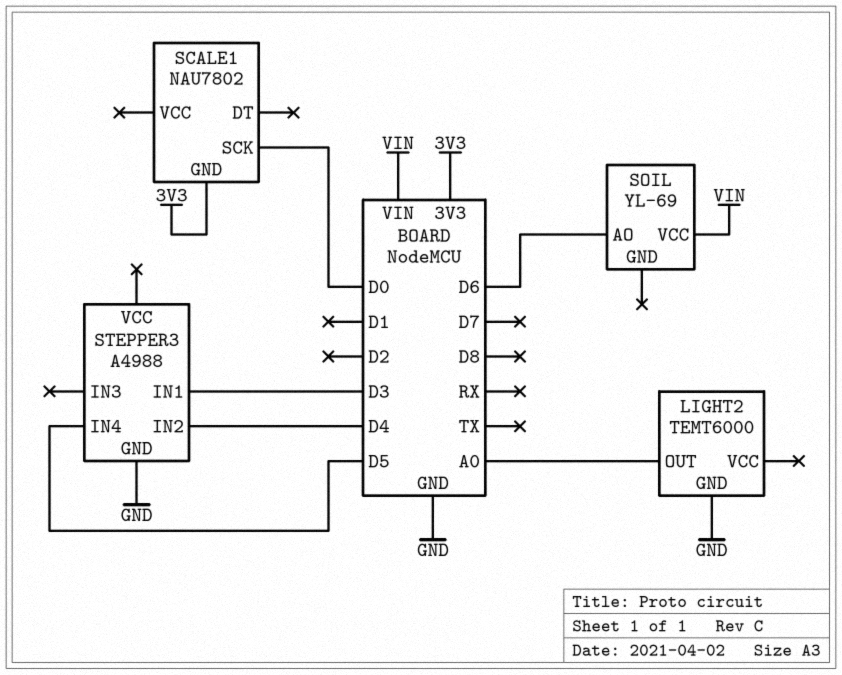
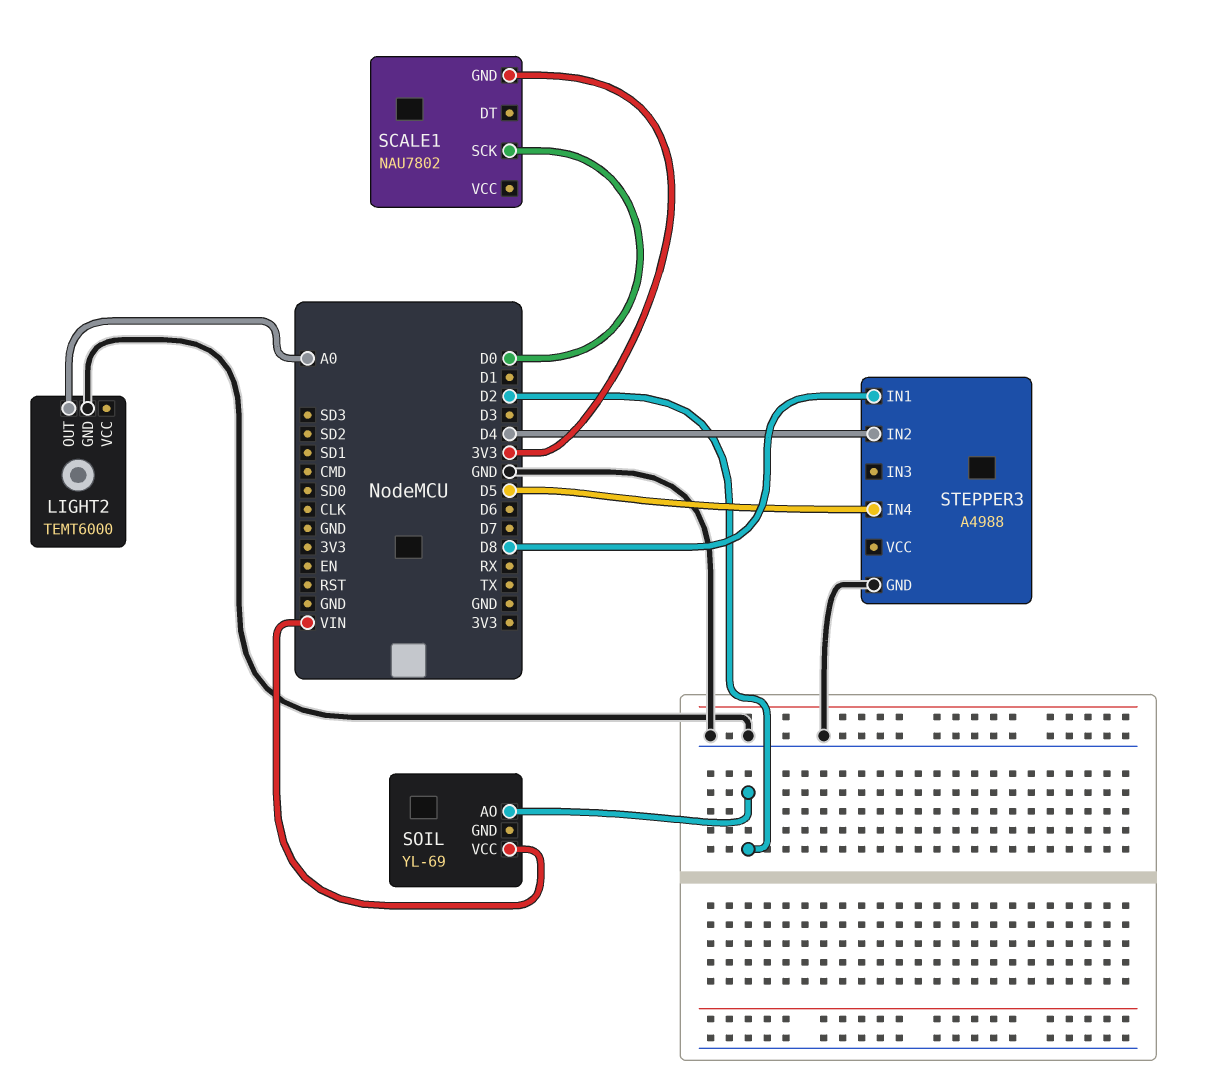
SOIL pin AO: D6 -> D2
STEPPER3 pin IN1: D3 -> D8

